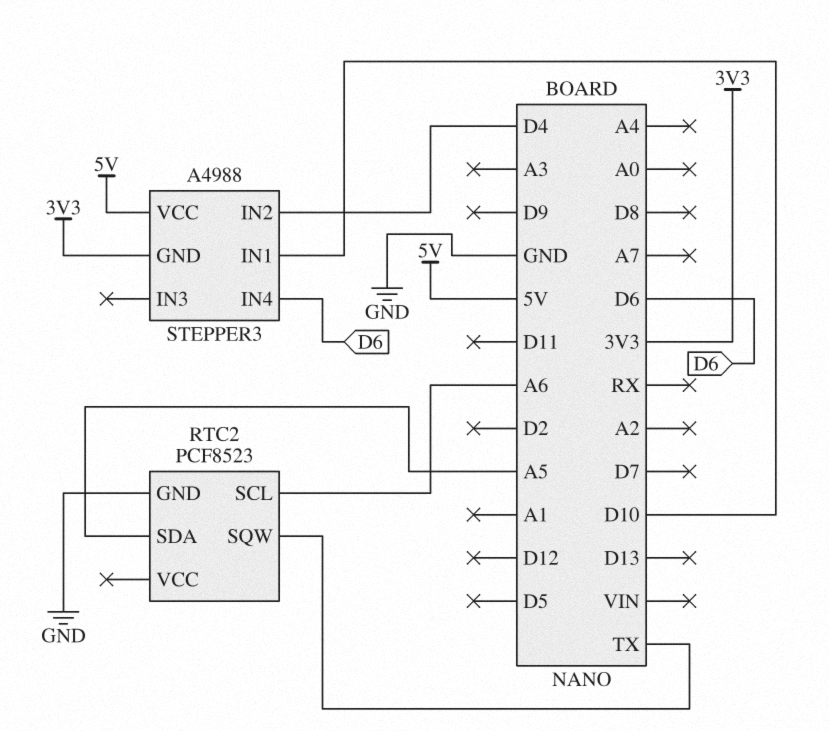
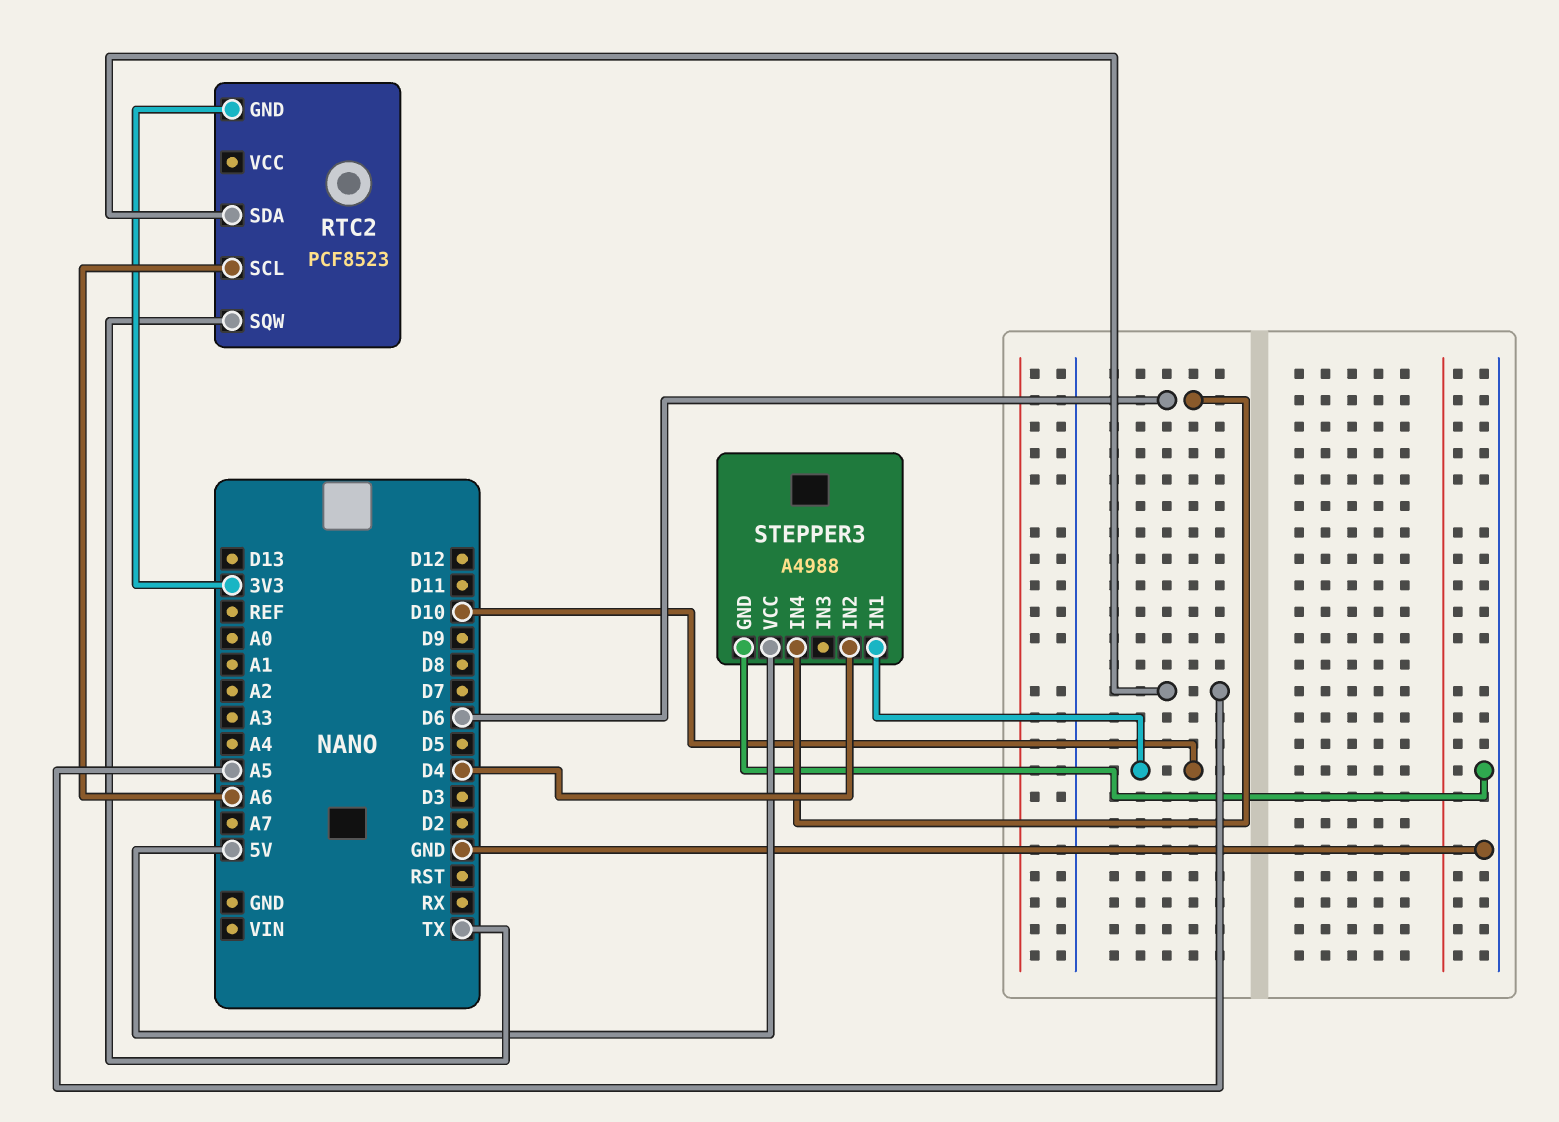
RTC2 pin GND: GND -> 3V3
STEPPER3 pin GND: 3V3 -> GND

